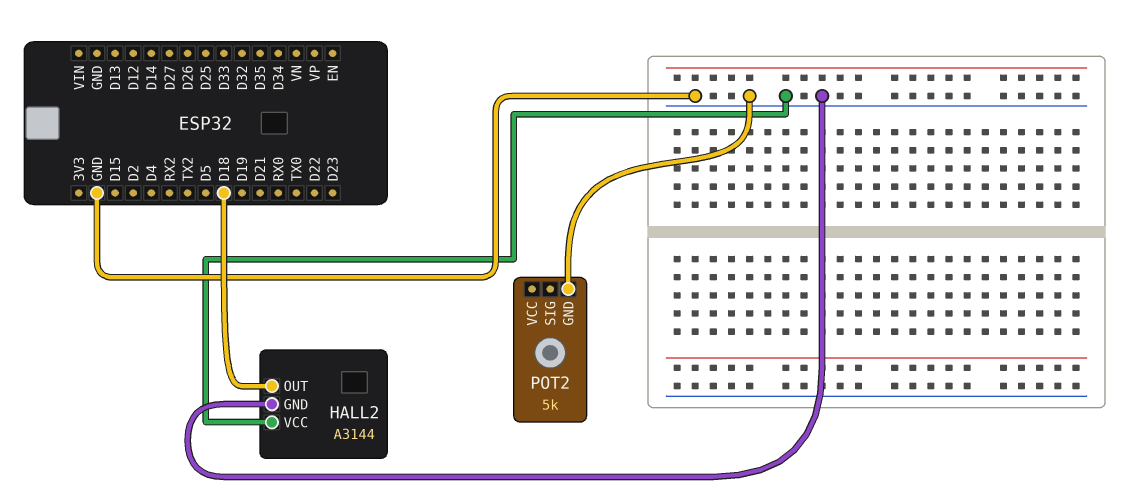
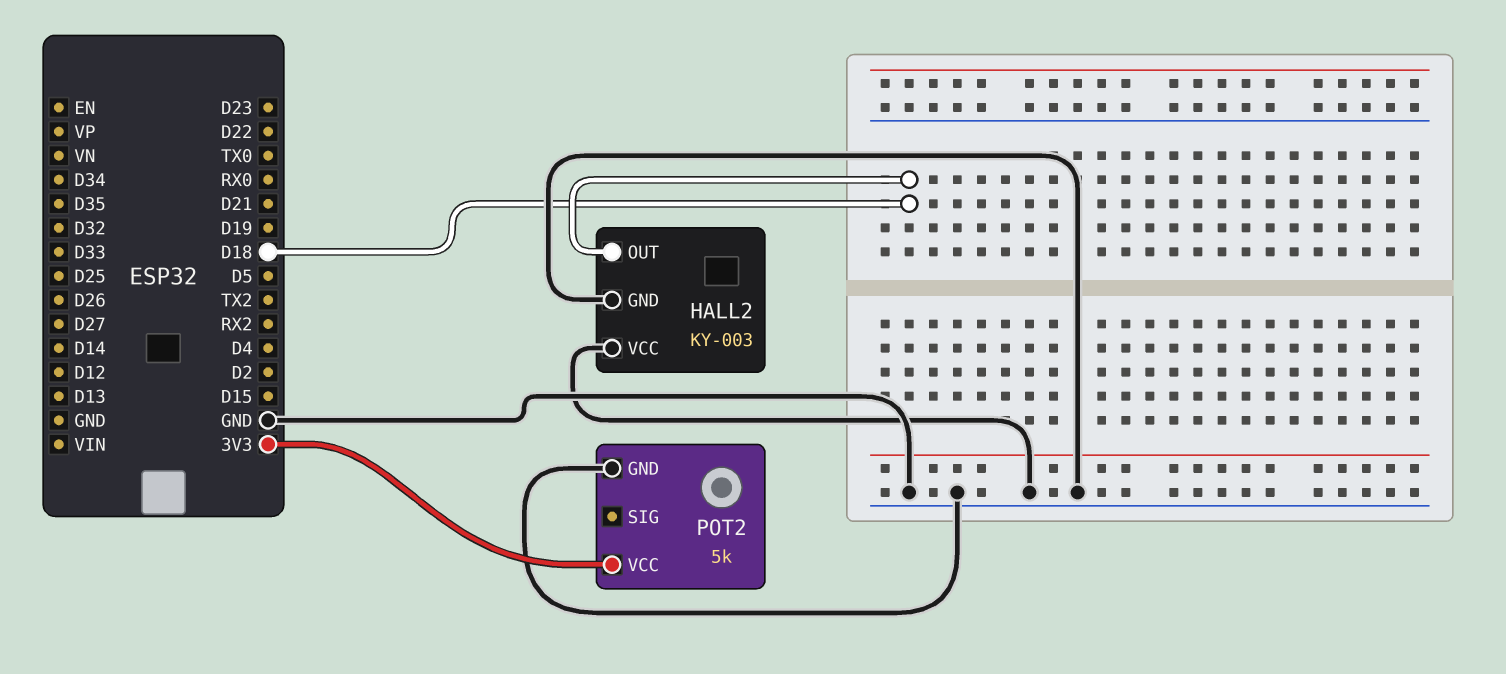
HALL2: A3144 -> KY-003
POT2 pin VCC: none -> 3V3

